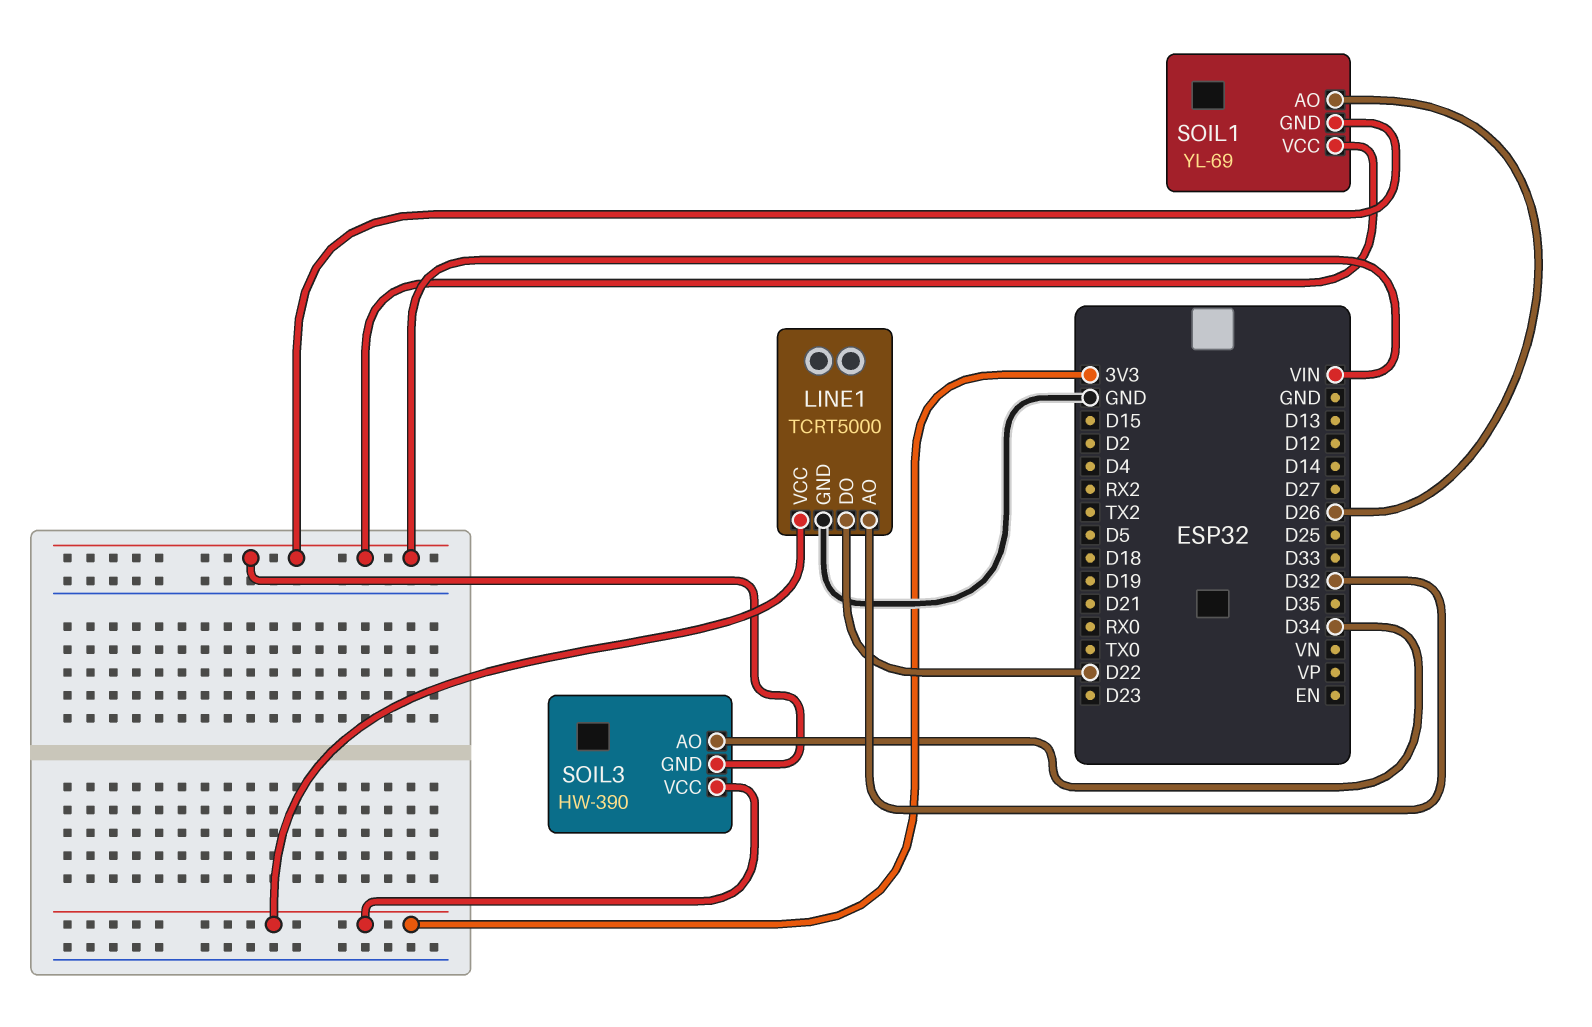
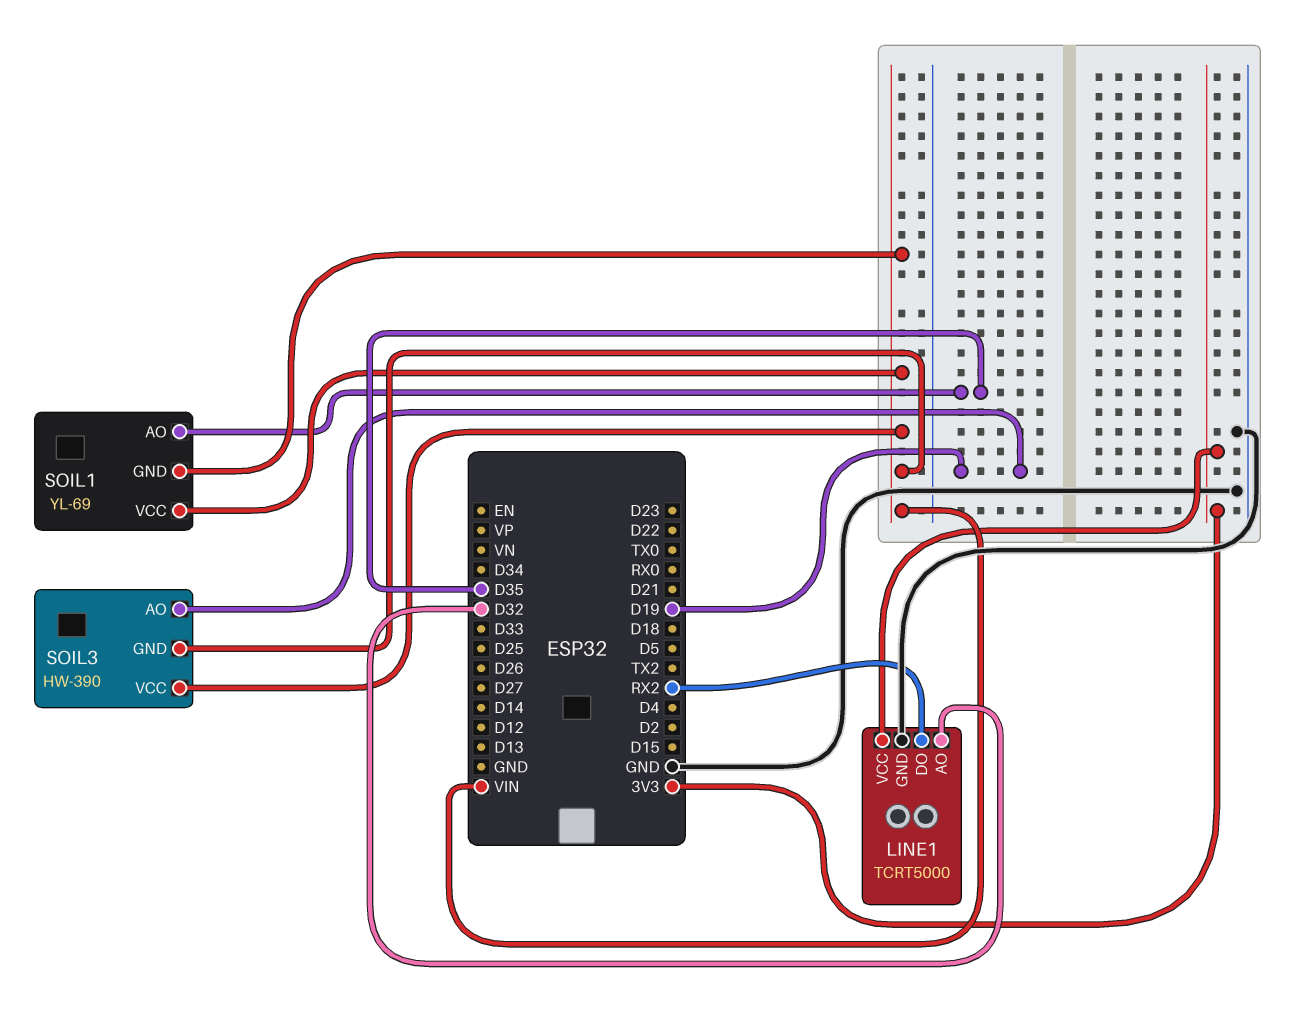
LINE1 pin DO: D22 -> RX2
SOIL1 pin AO: D26 -> D35
SOIL3 pin AO: D34 -> D19
SOIL3 pin VCC: 3V3 -> VIN

